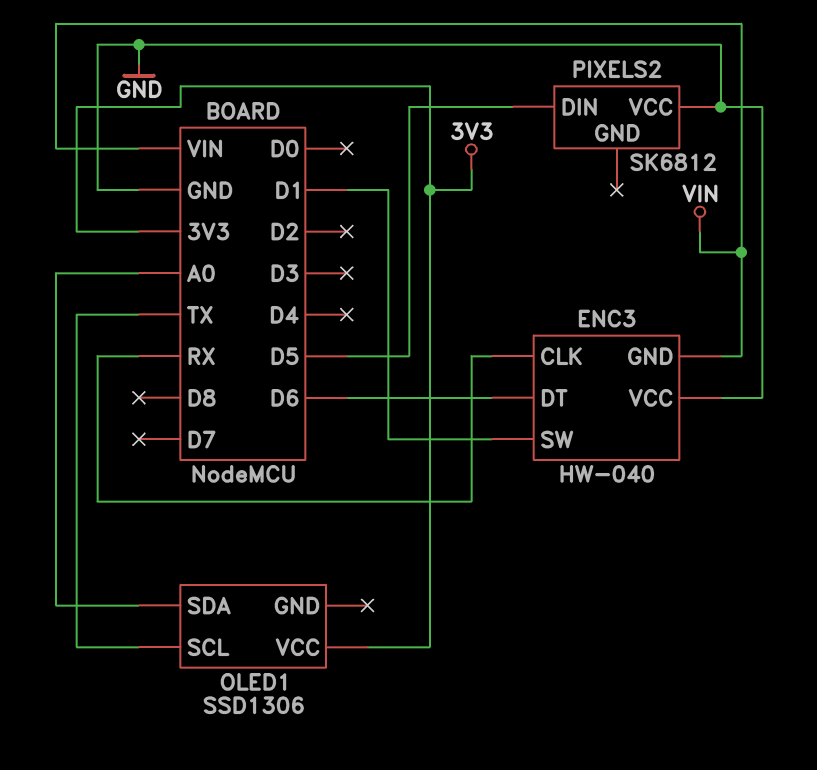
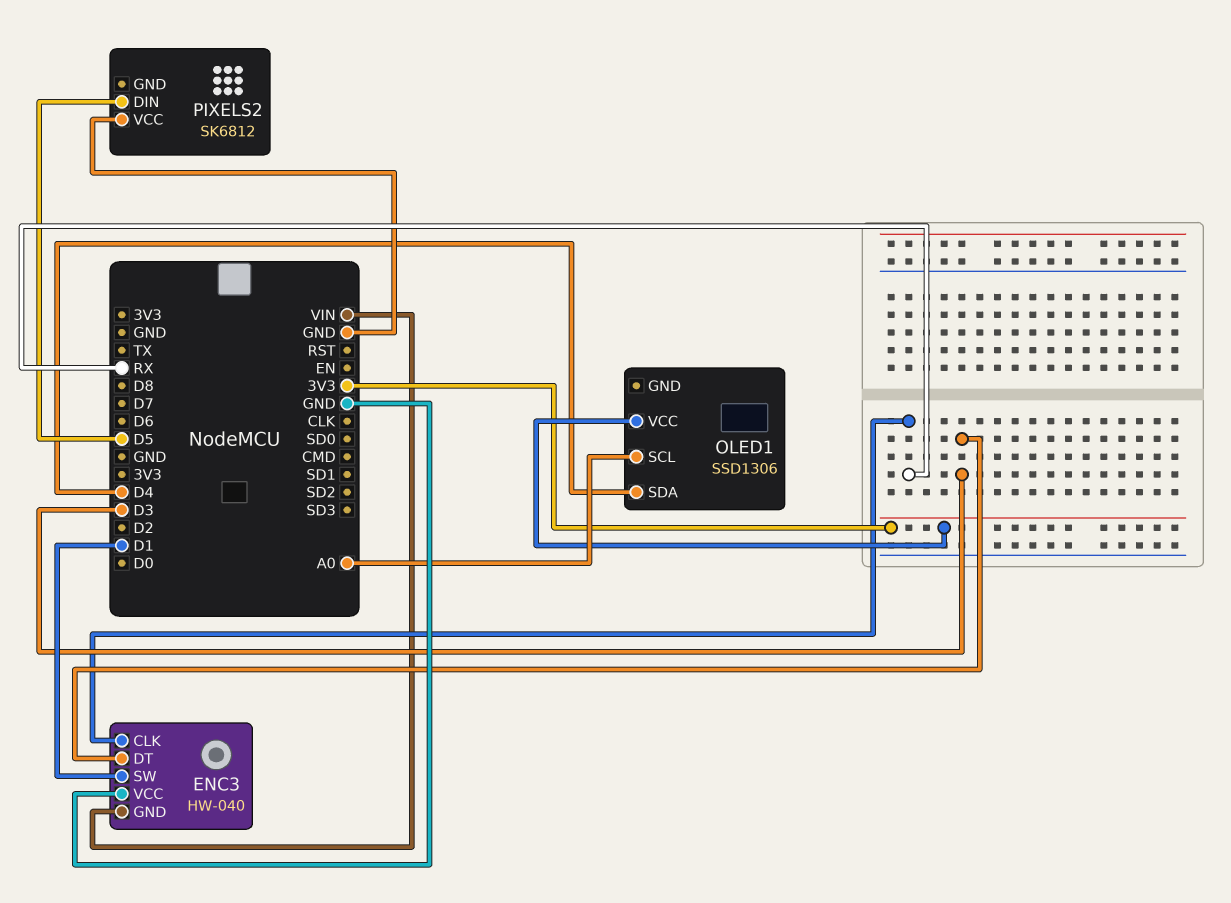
ENC3 pin DT: D6 -> D3
OLED1 pin SCL: TX -> A0
OLED1 pin SDA: A0 -> D4

